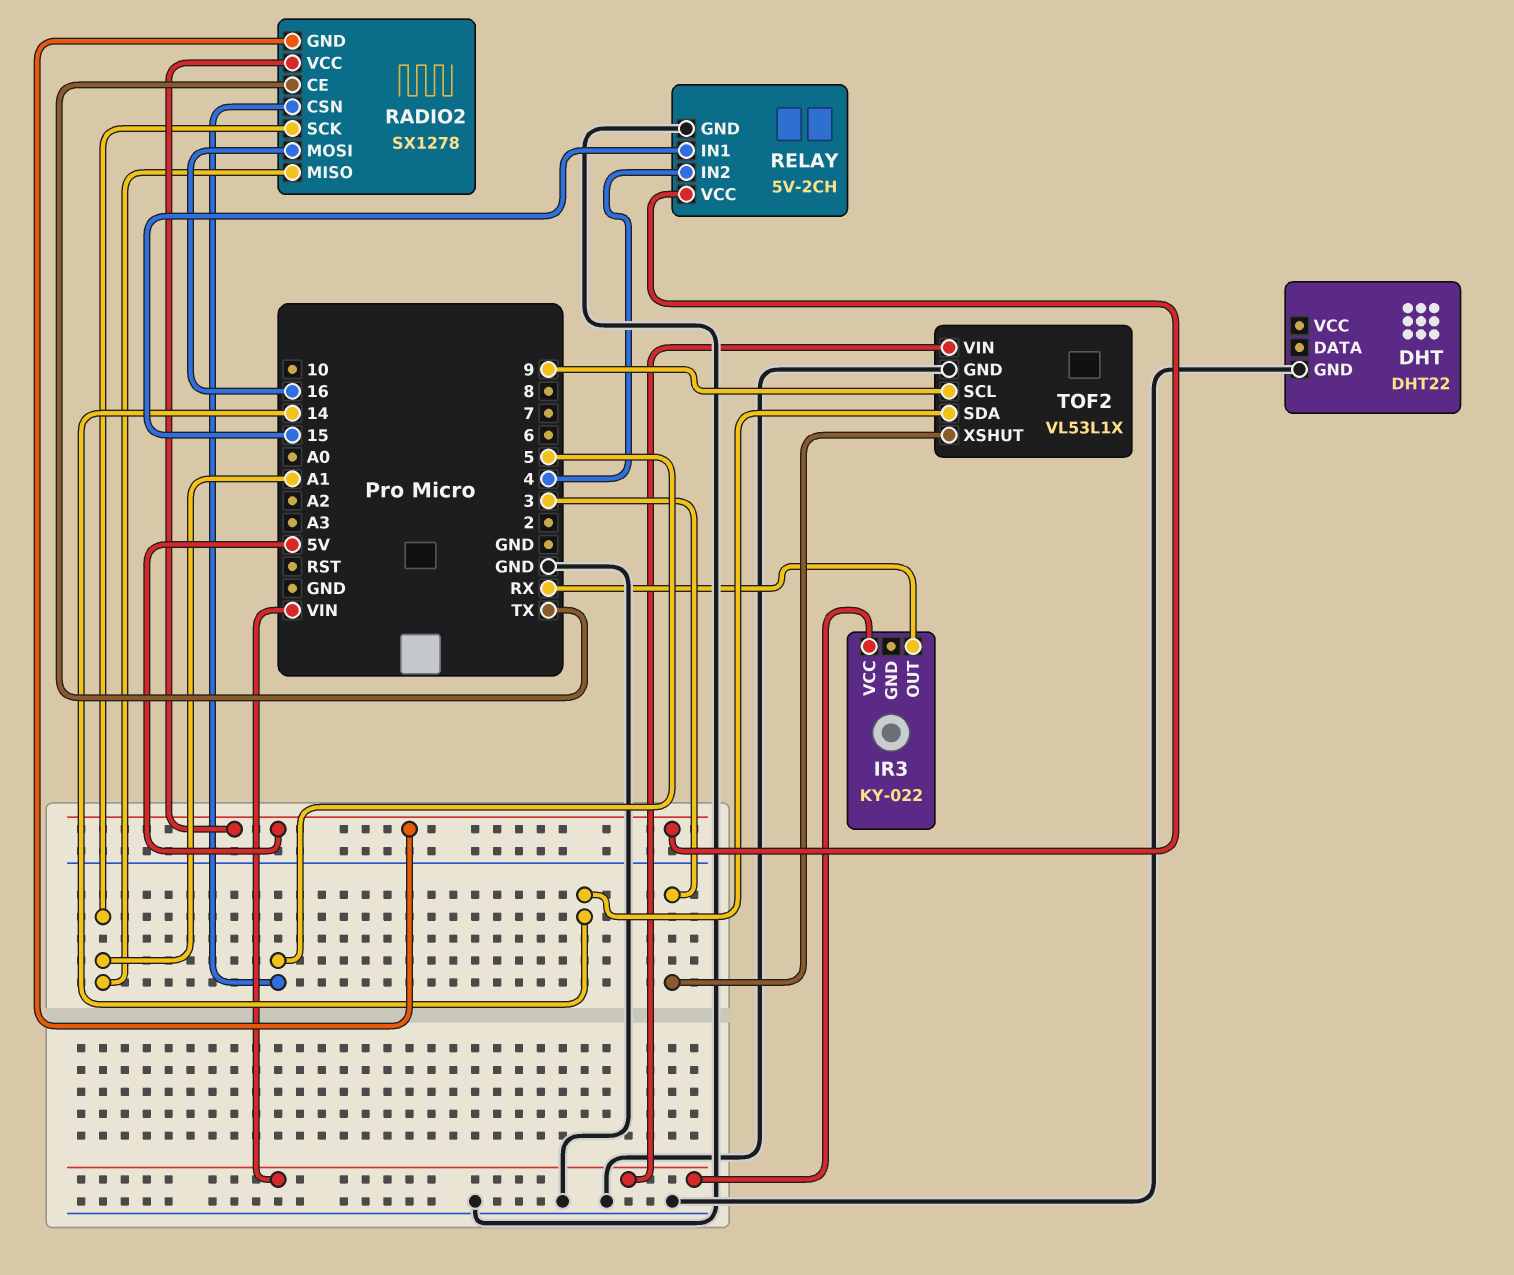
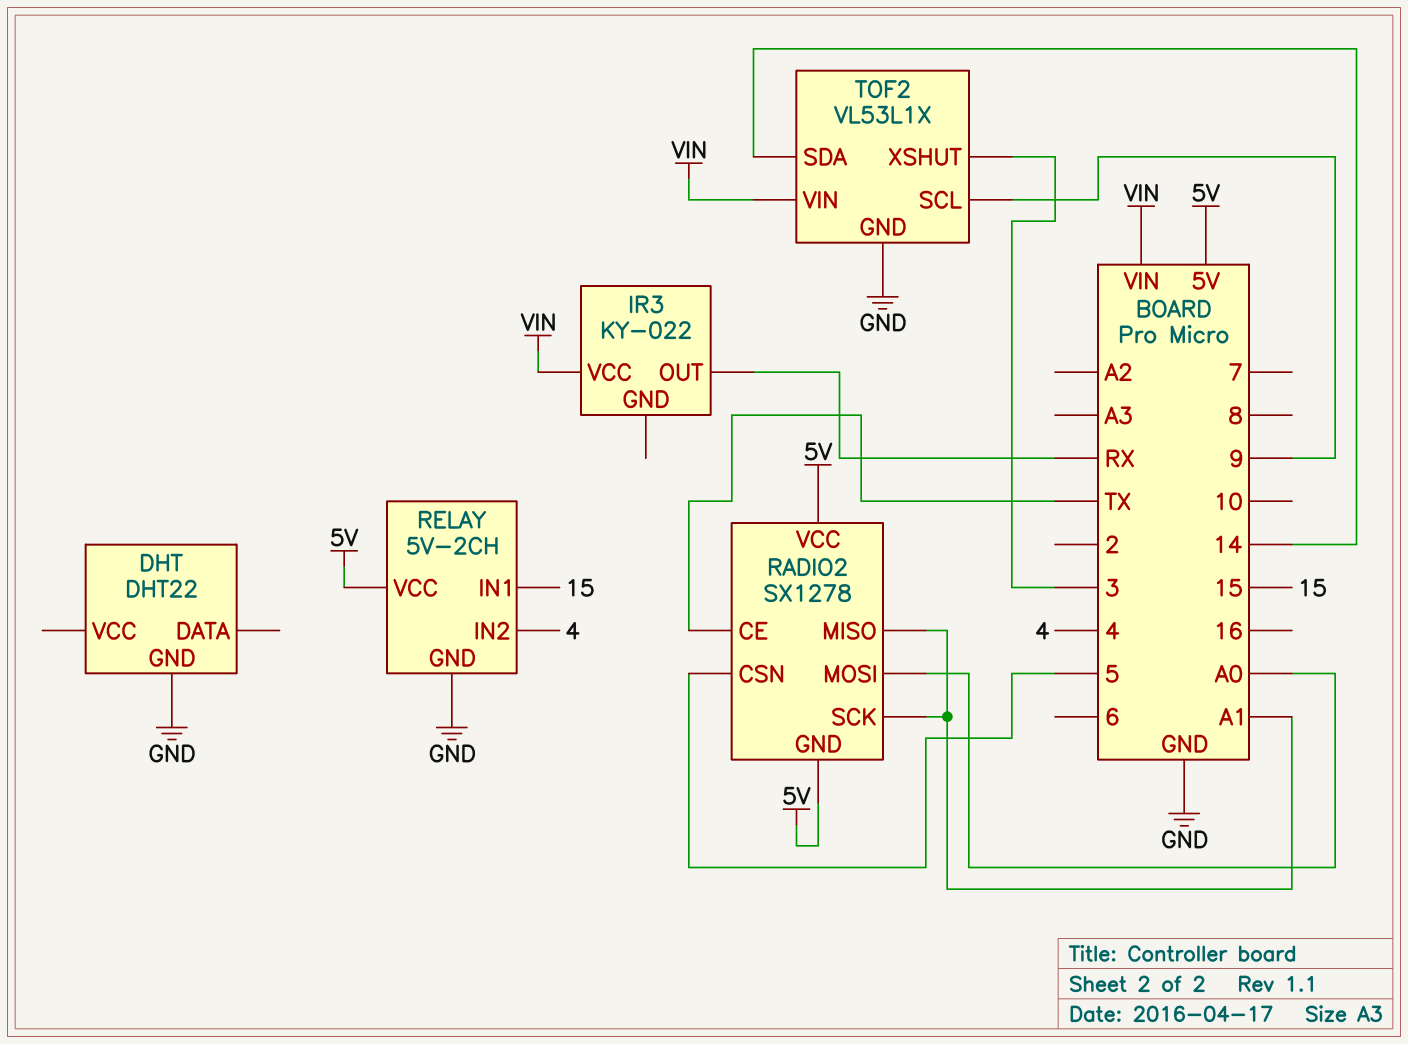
RADIO2 pin MOSI: 16 -> A0

